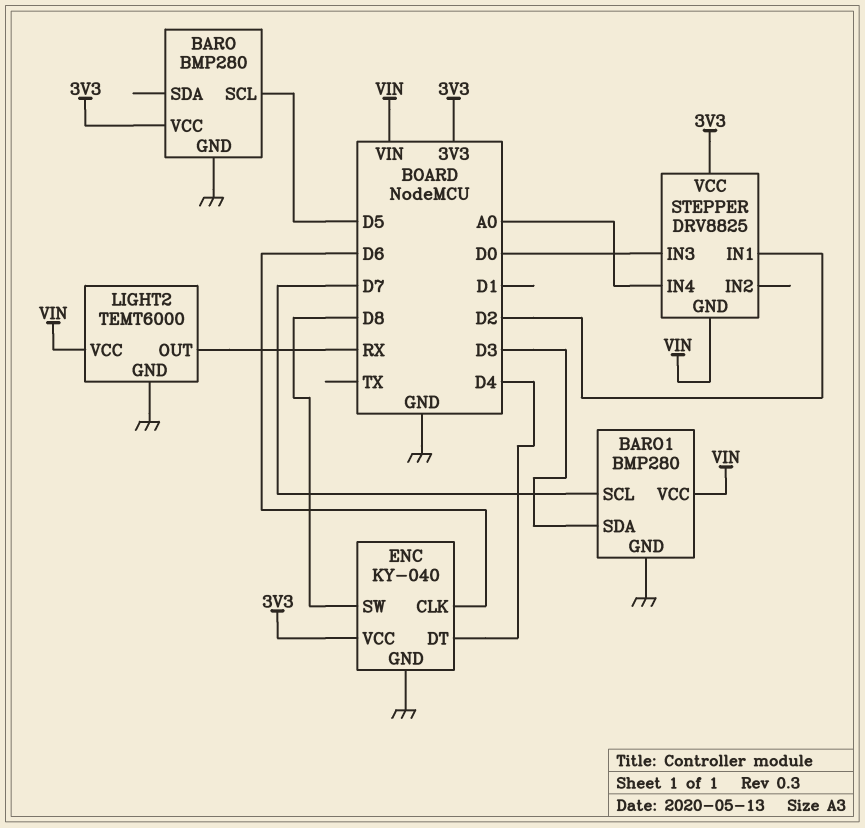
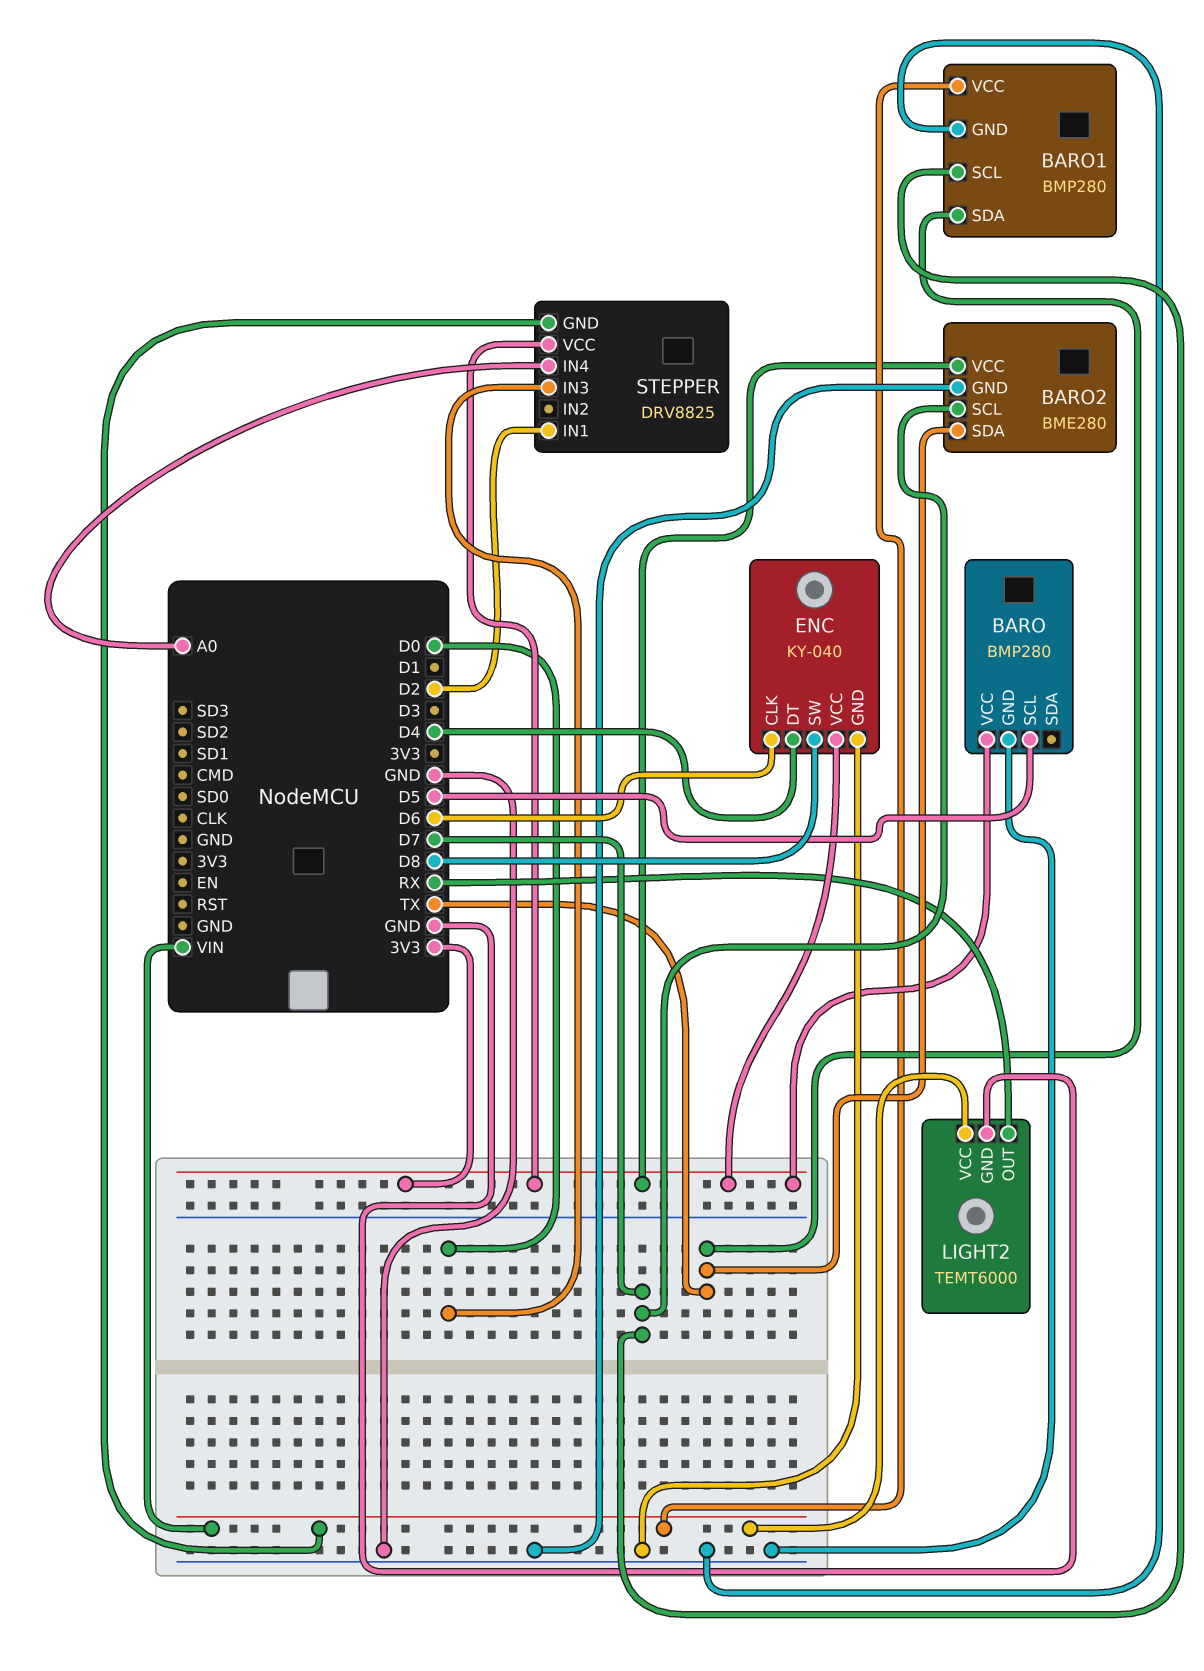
BARO1 pin SDA: D3 -> TX
BARO2: none -> BME280
BARO2 pin GND: none -> GND
BARO2 pin SCL: none -> D7
BARO2 pin SDA: none -> TX
BARO2 pin VCC: none -> 3V3

